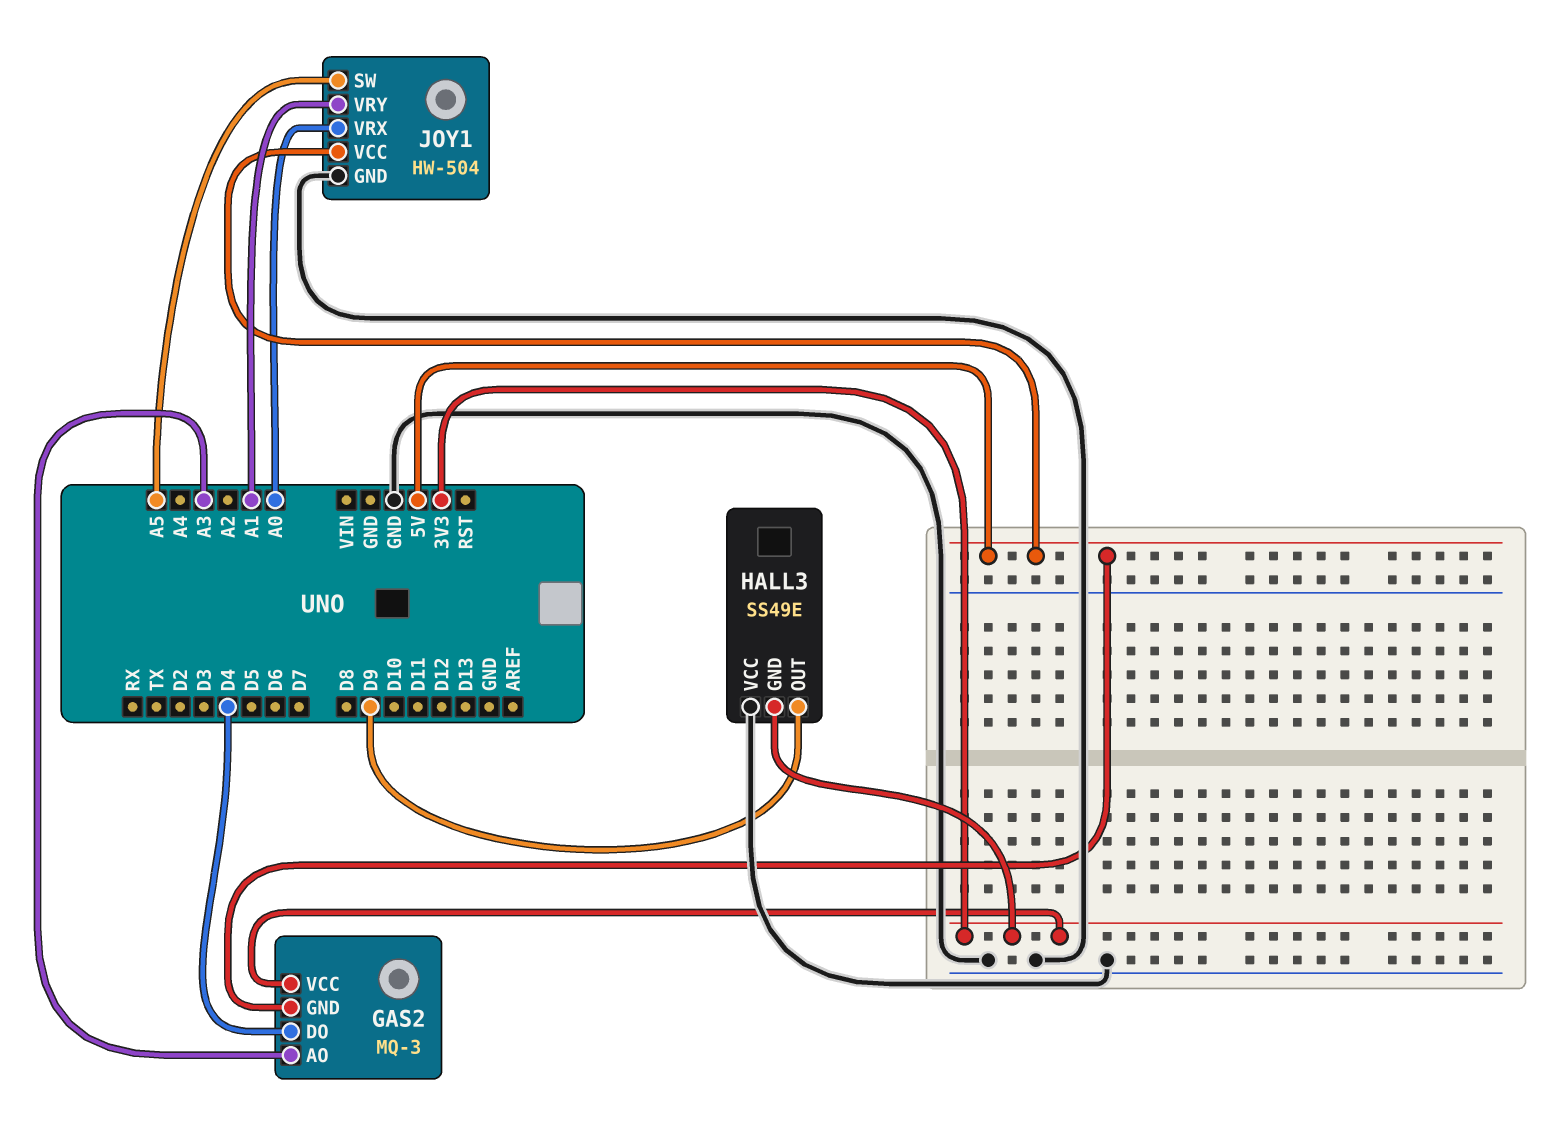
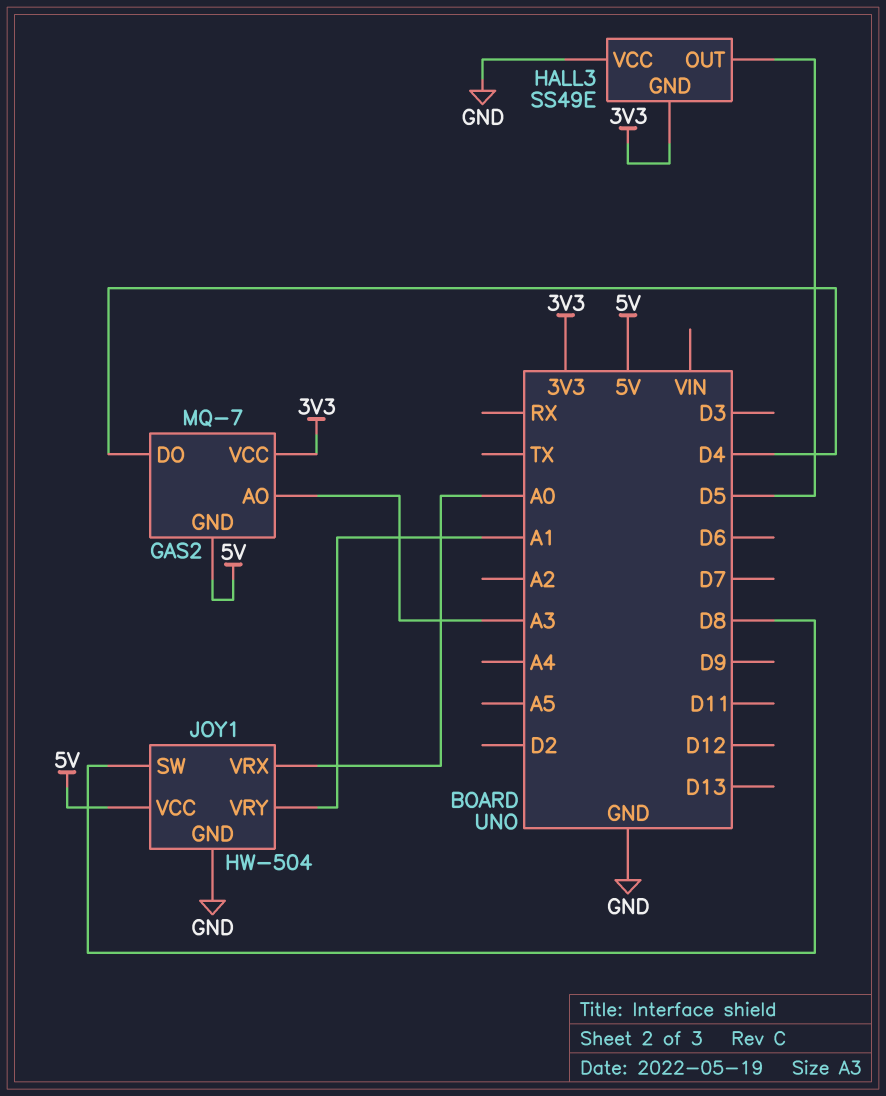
GAS2: MQ-3 -> MQ-7
HALL3 pin OUT: D9 -> D5
JOY1 pin SW: A5 -> D8

